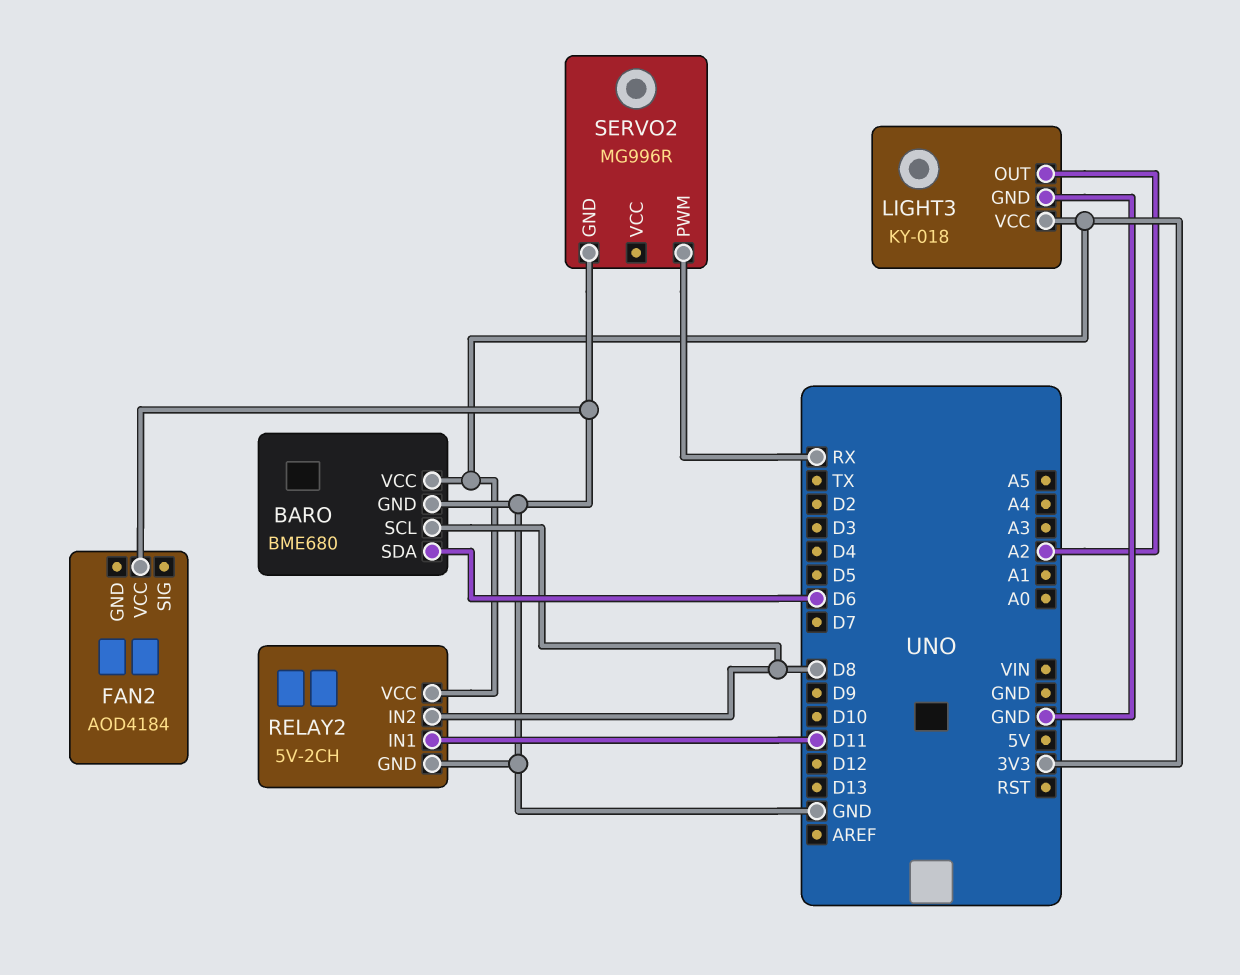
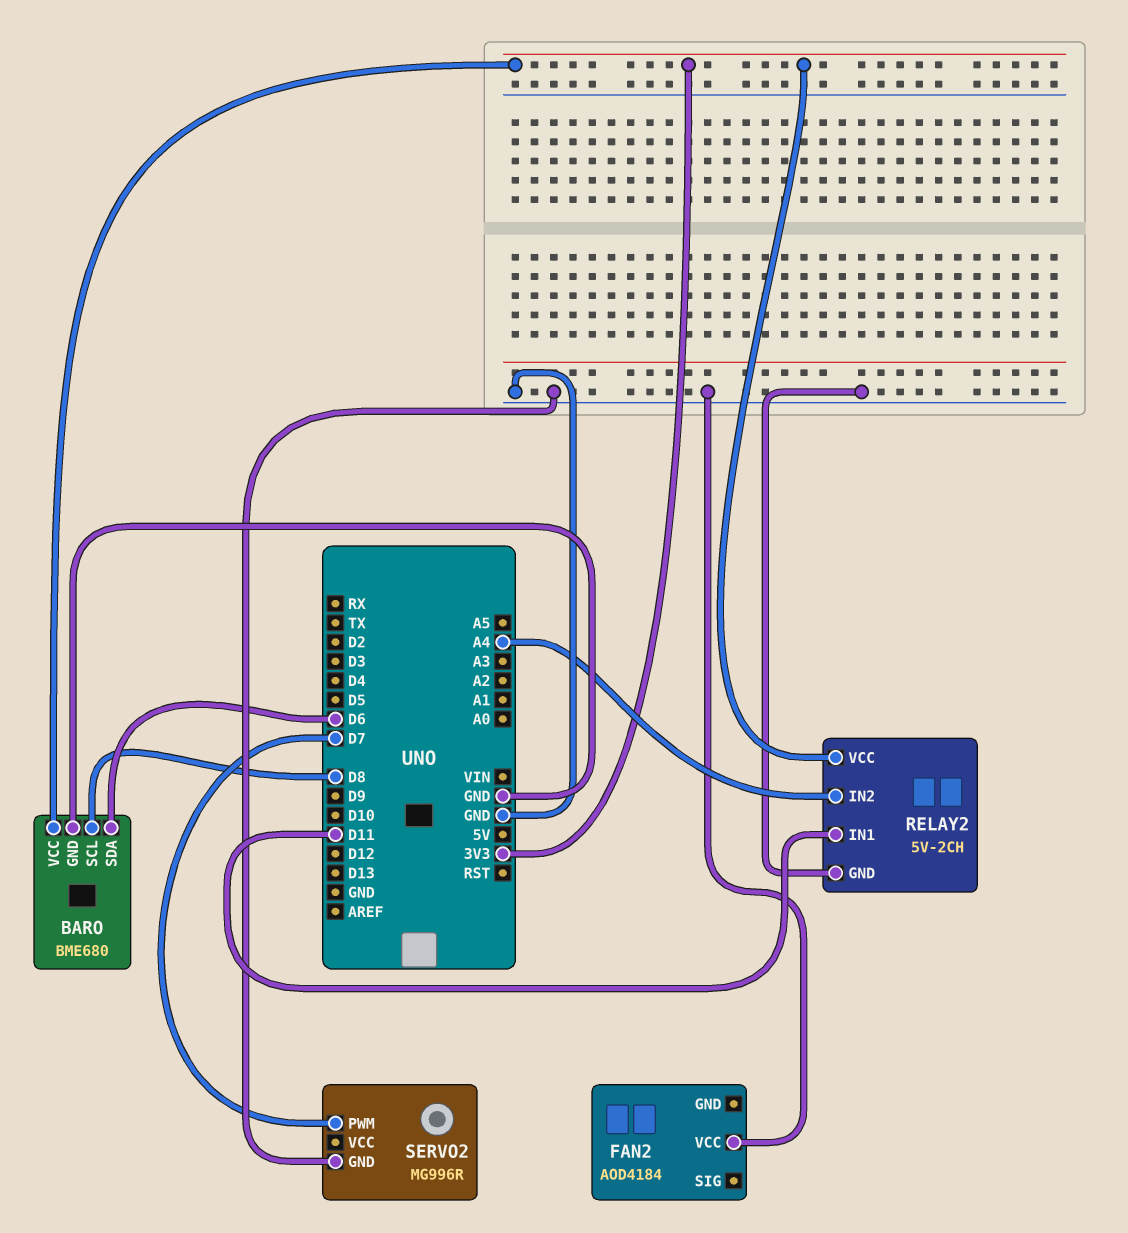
LIGHT3: KY-018 -> none
LIGHT3 pin GND: GND -> none
LIGHT3 pin OUT: A2 -> none
LIGHT3 pin VCC: 3V3 -> none
RELAY2 pin IN2: D8 -> A4
SERVO2 pin PWM: RX -> D7

